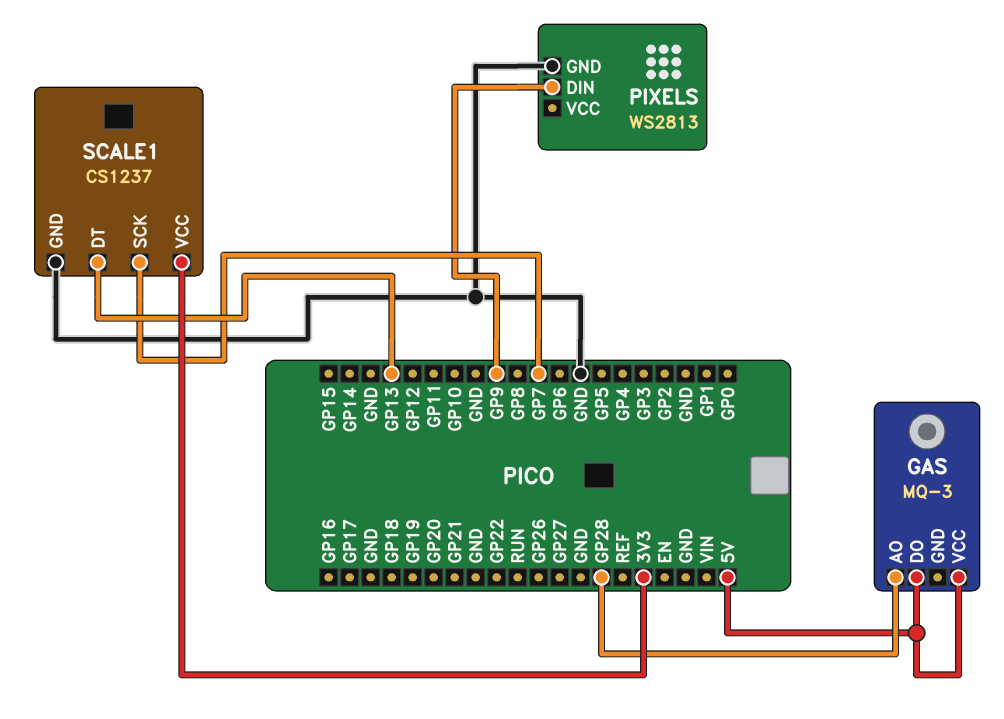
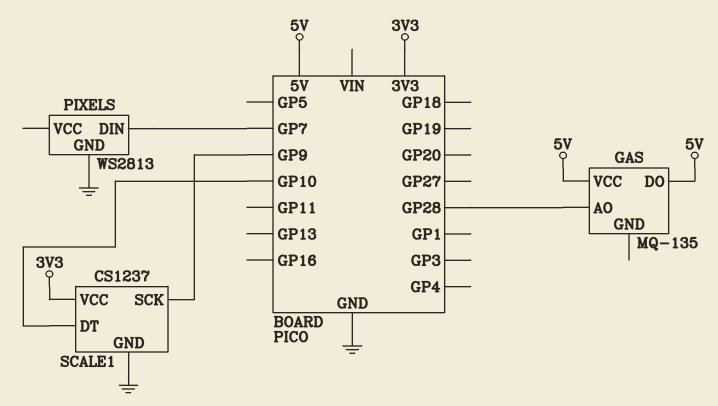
GAS: MQ-3 -> MQ-135
PIXELS pin DIN: GP9 -> GP7
SCALE1 pin DT: GP13 -> GP10
SCALE1 pin SCK: GP7 -> GP9

